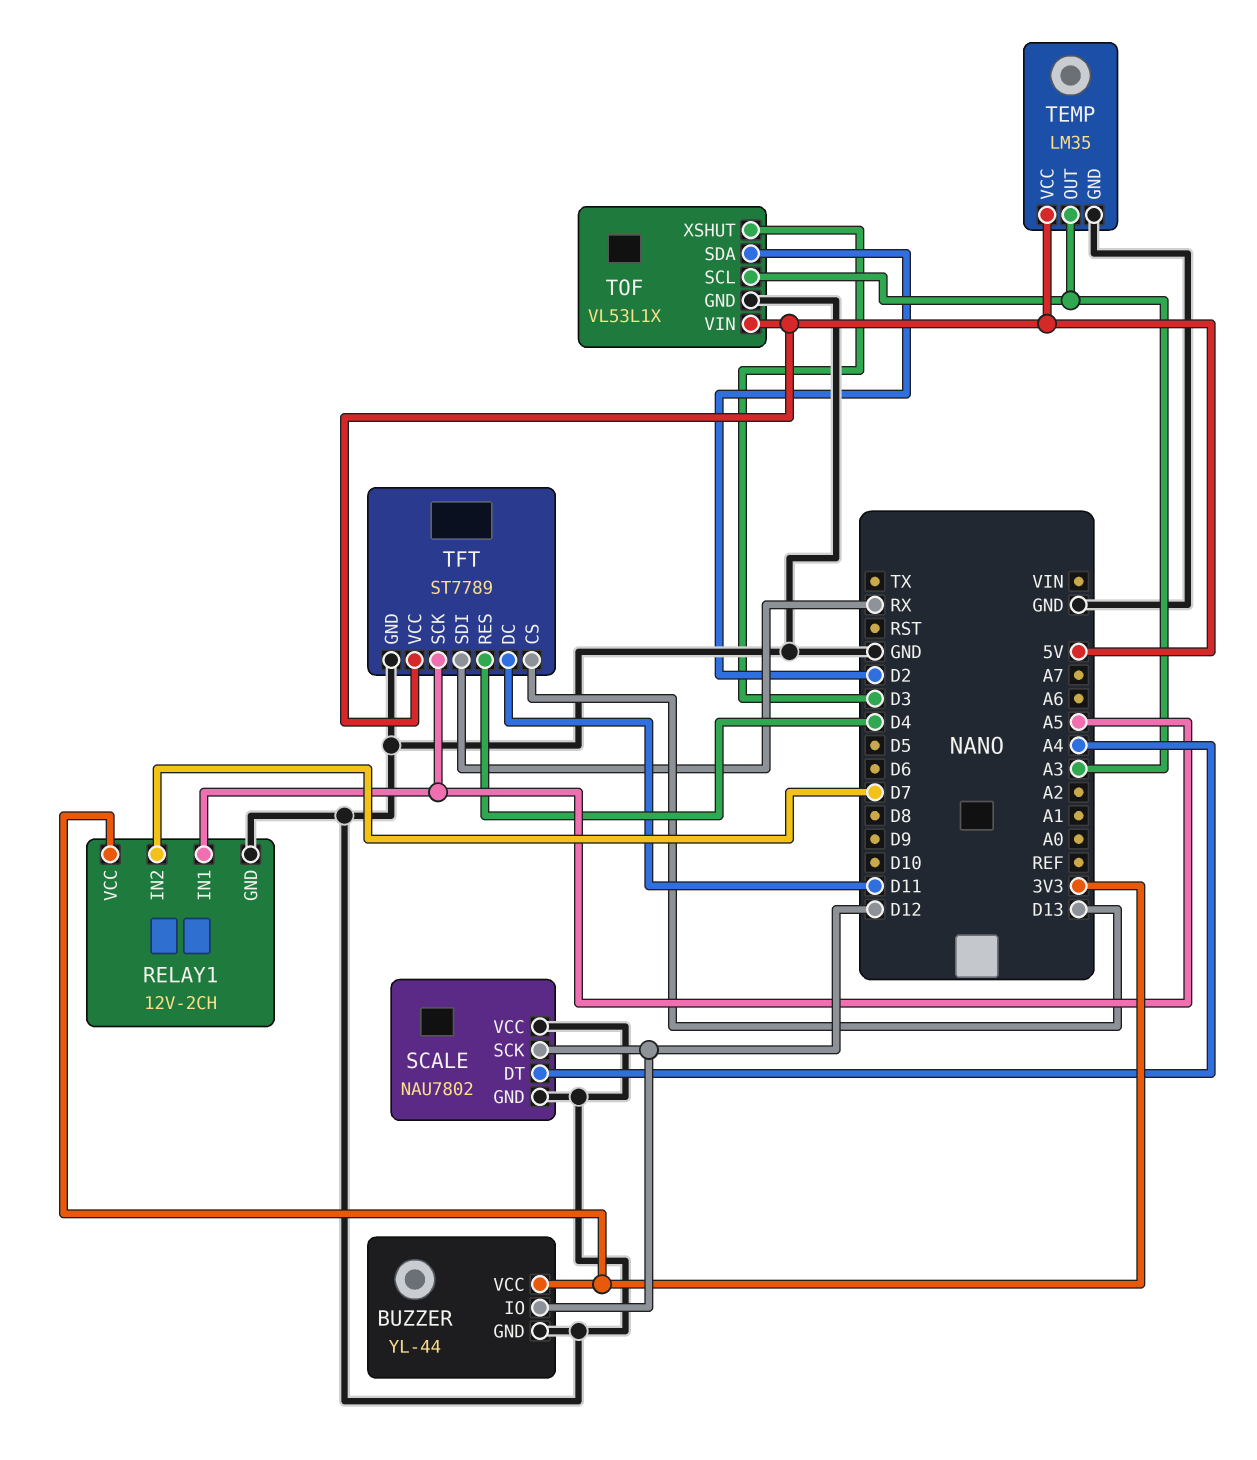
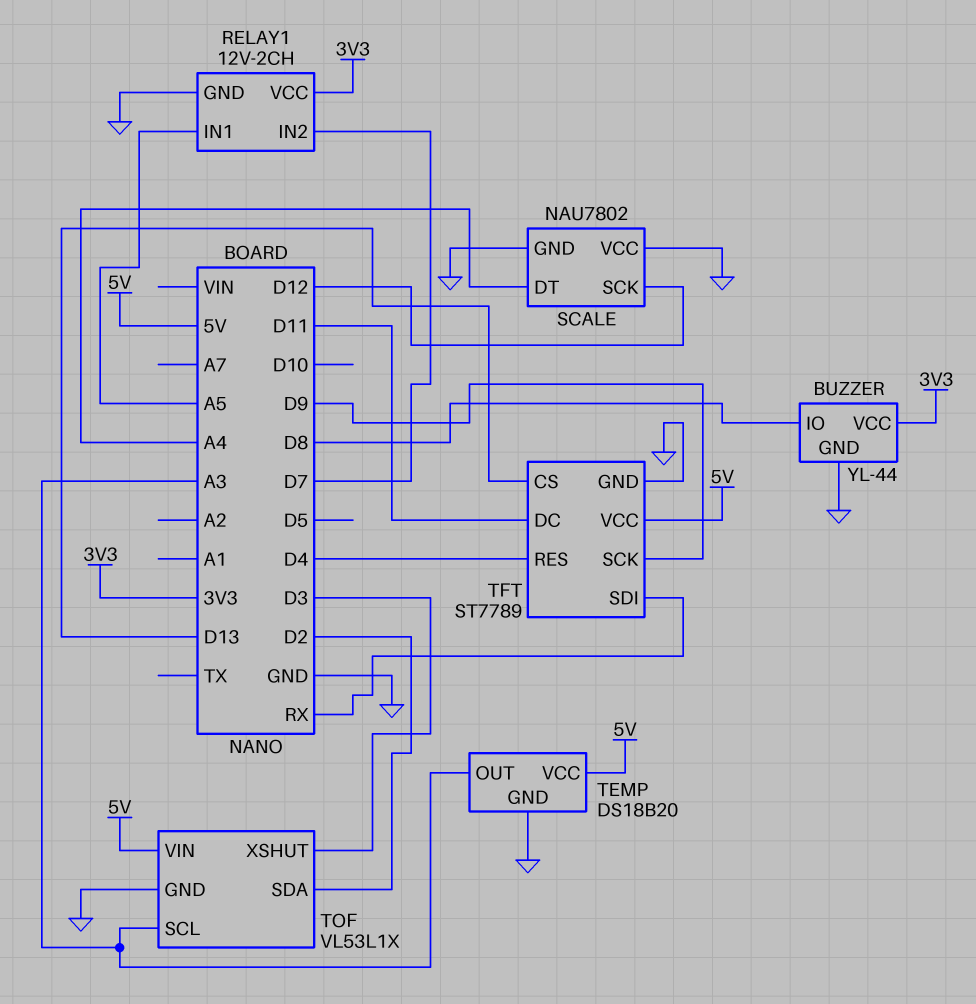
BUZZER pin IO: D12 -> D8
TEMP: LM35 -> DS18B20
TFT pin SCK: A5 -> D9

